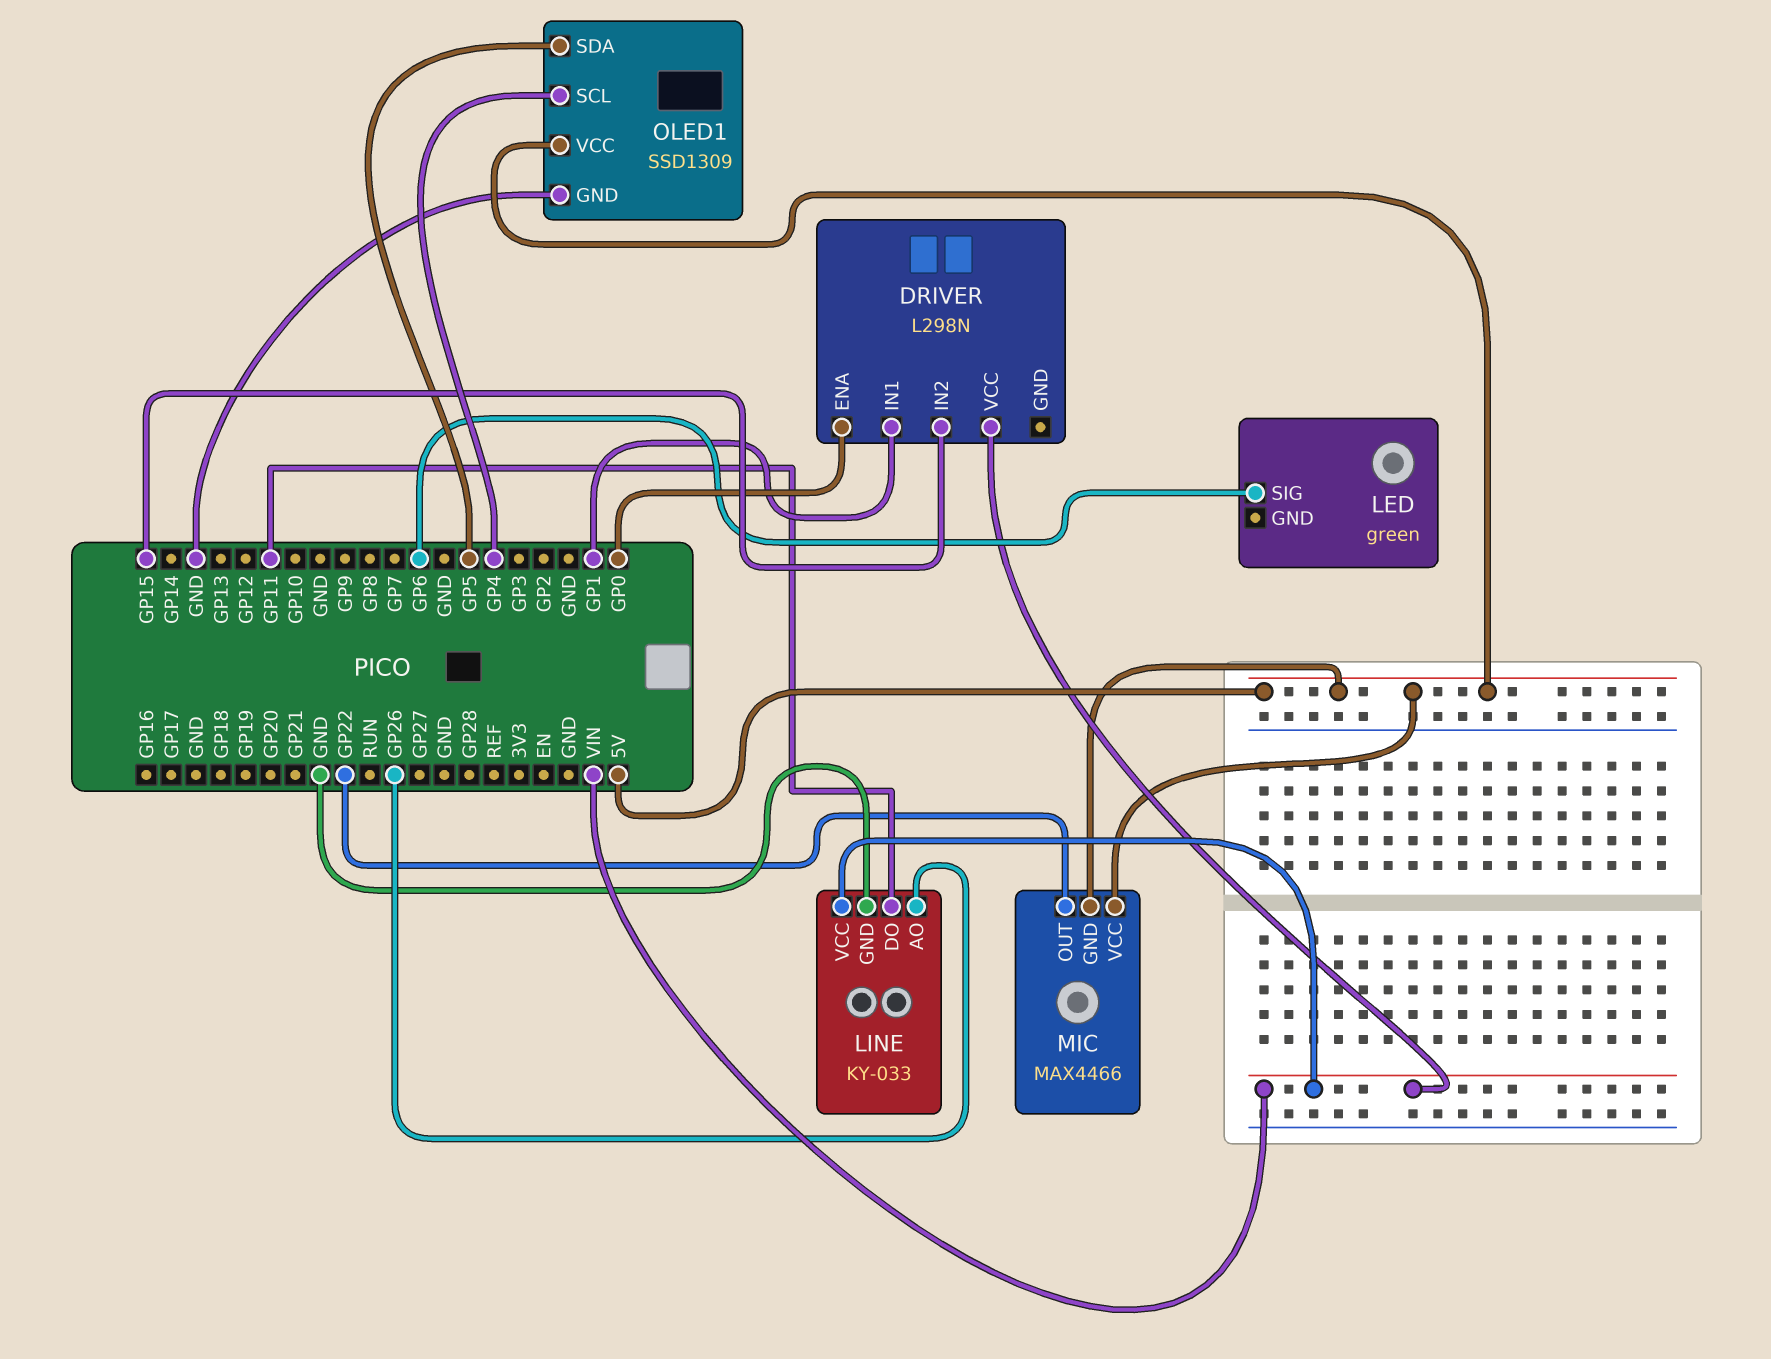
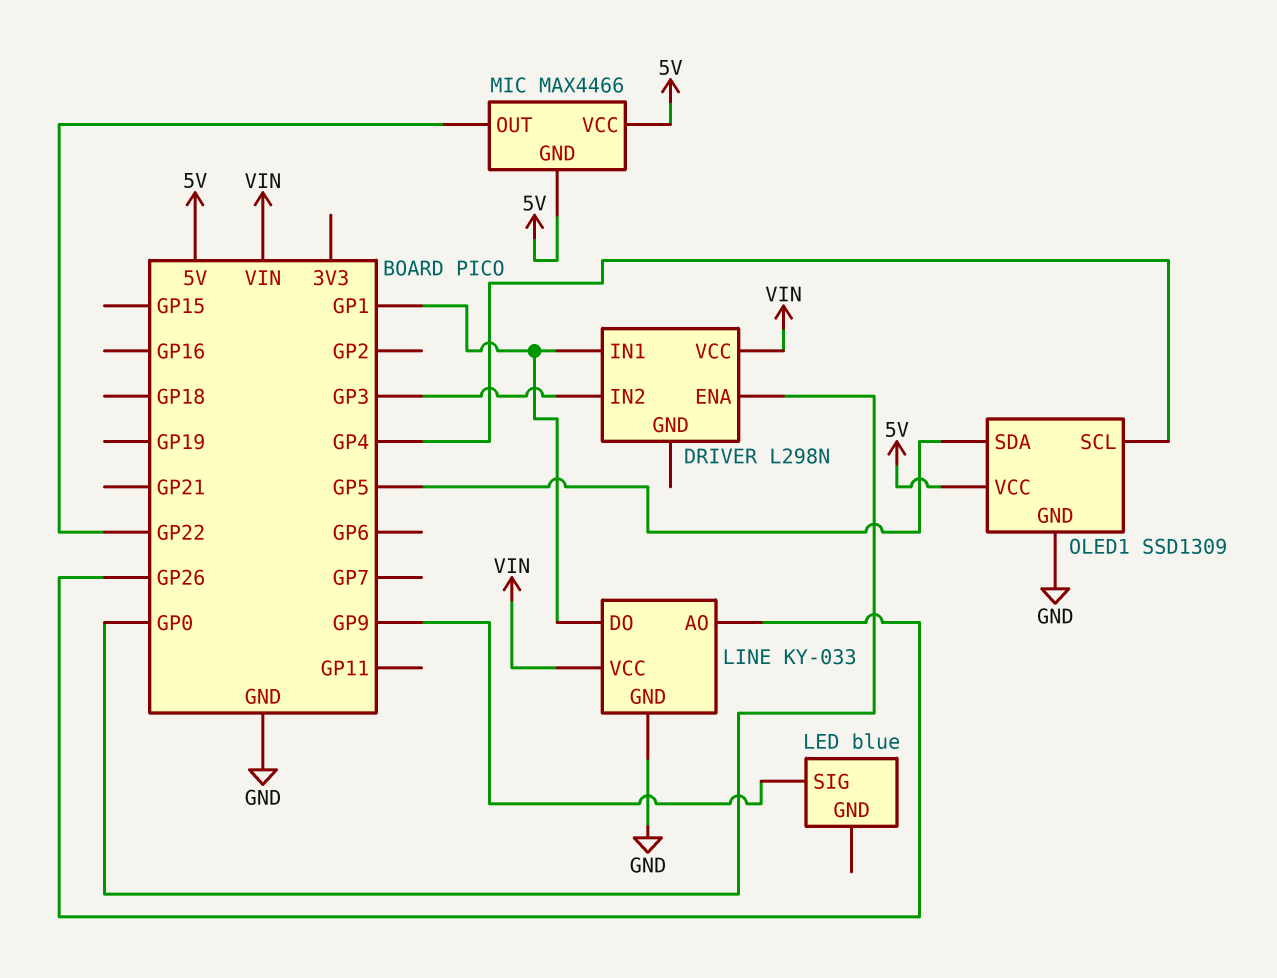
DRIVER pin IN2: GP15 -> GP3
LED: green -> blue
LED pin SIG: GP6 -> GP9
LINE pin DO: GP11 -> GP1

